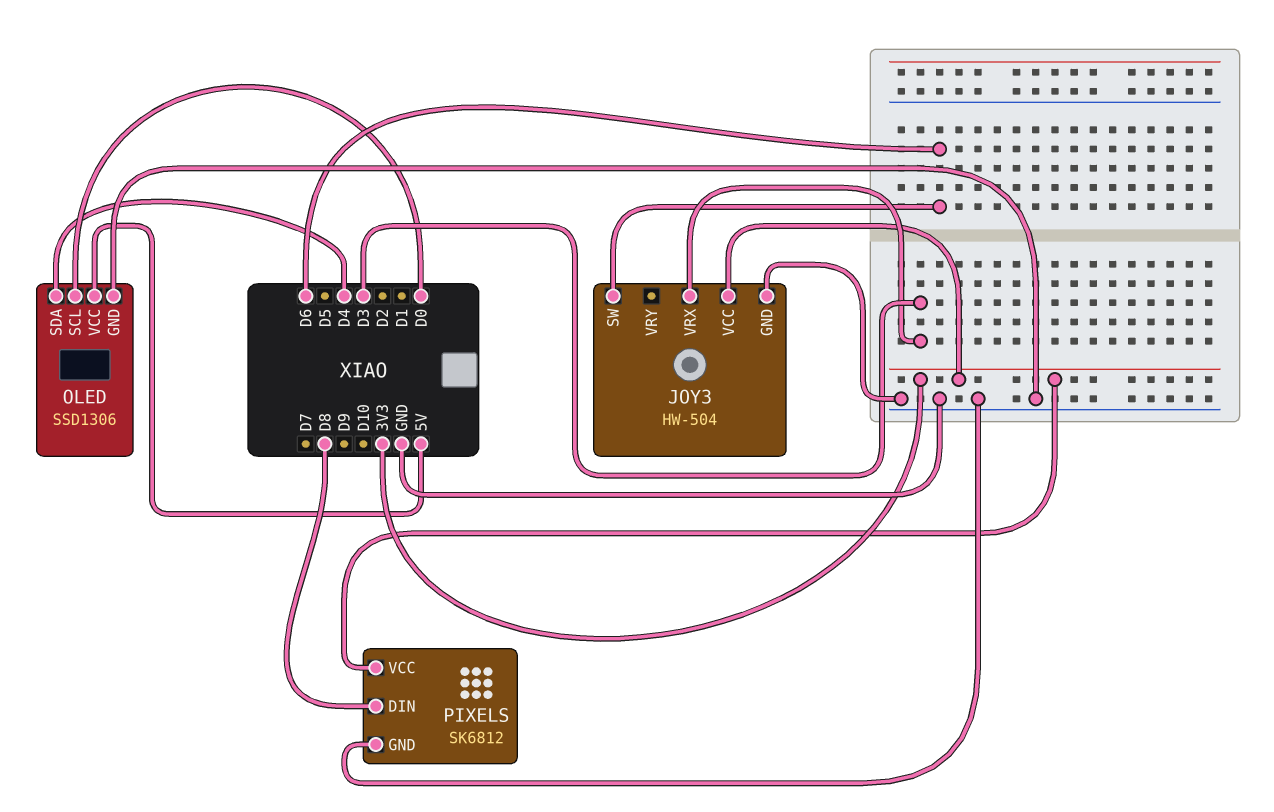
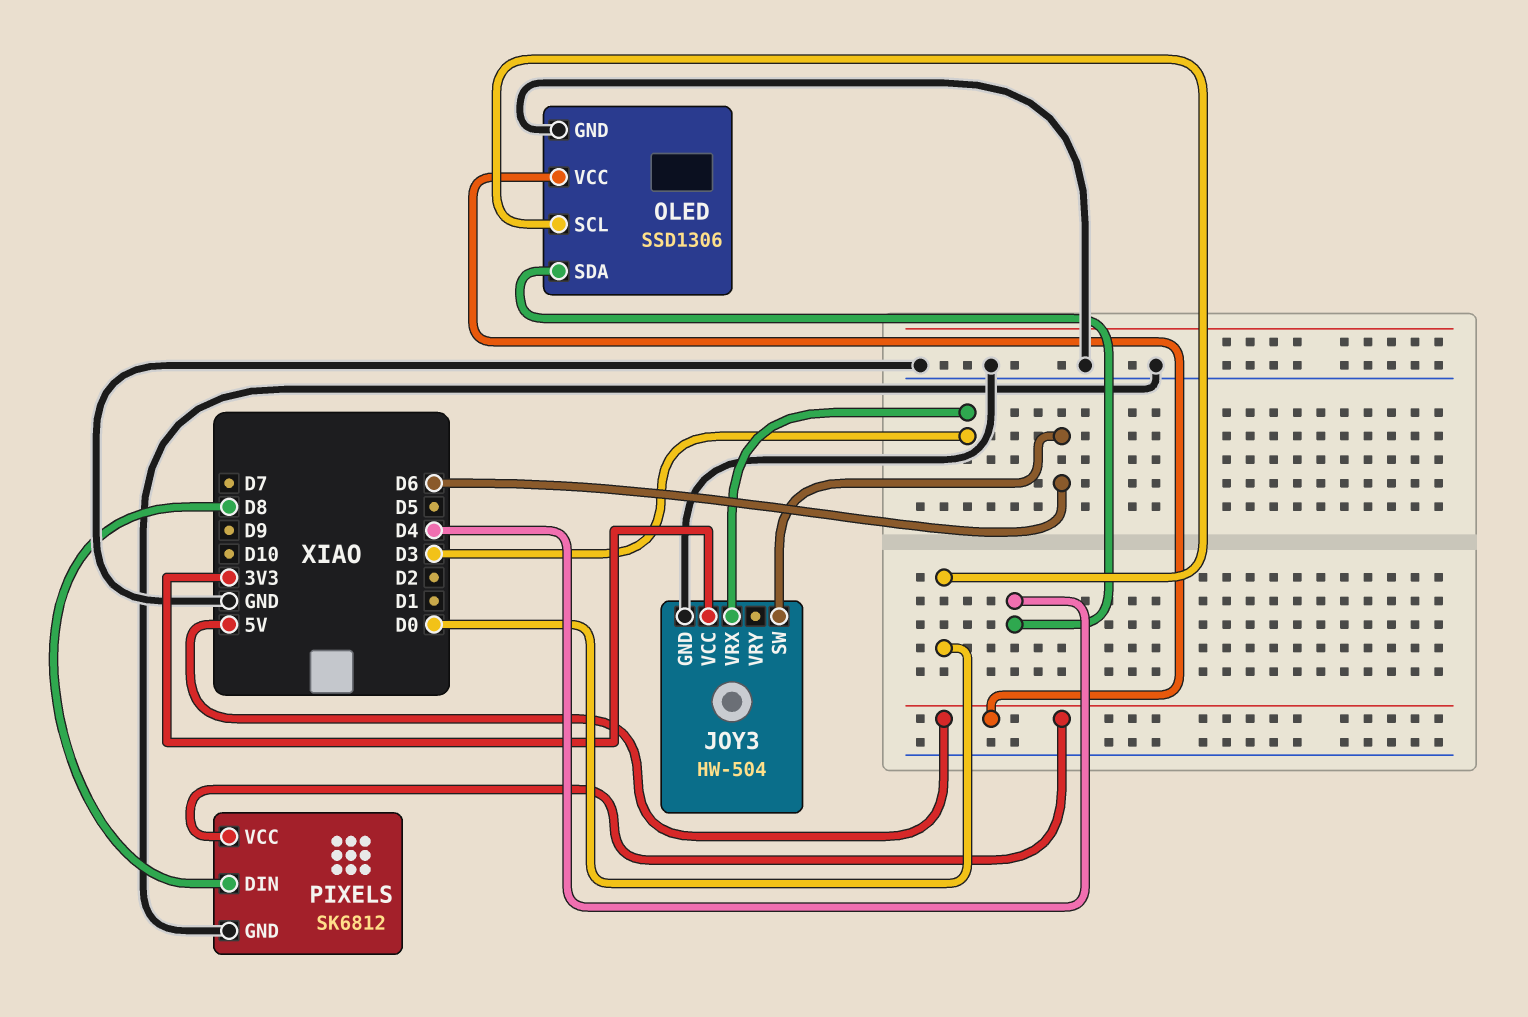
PIXELS pin VCC: 3V3 -> 5V

